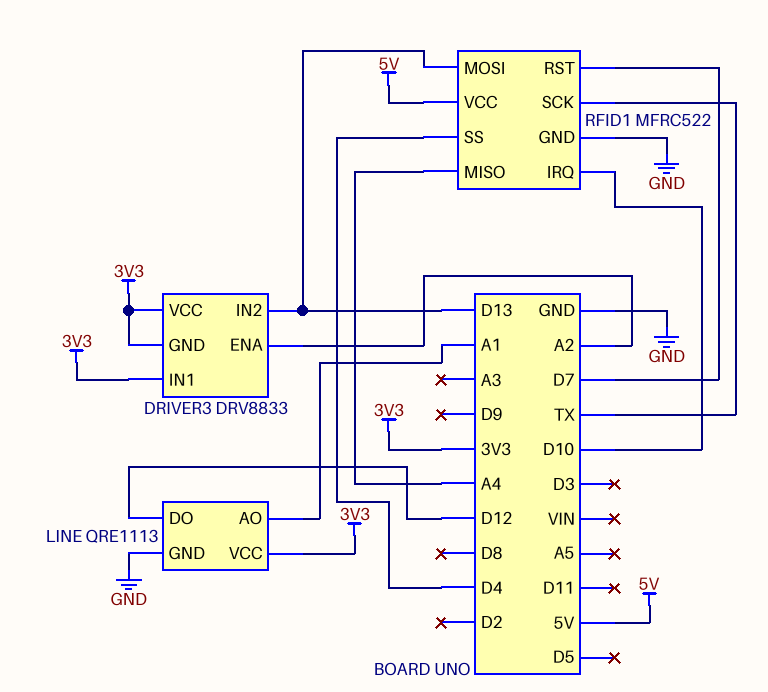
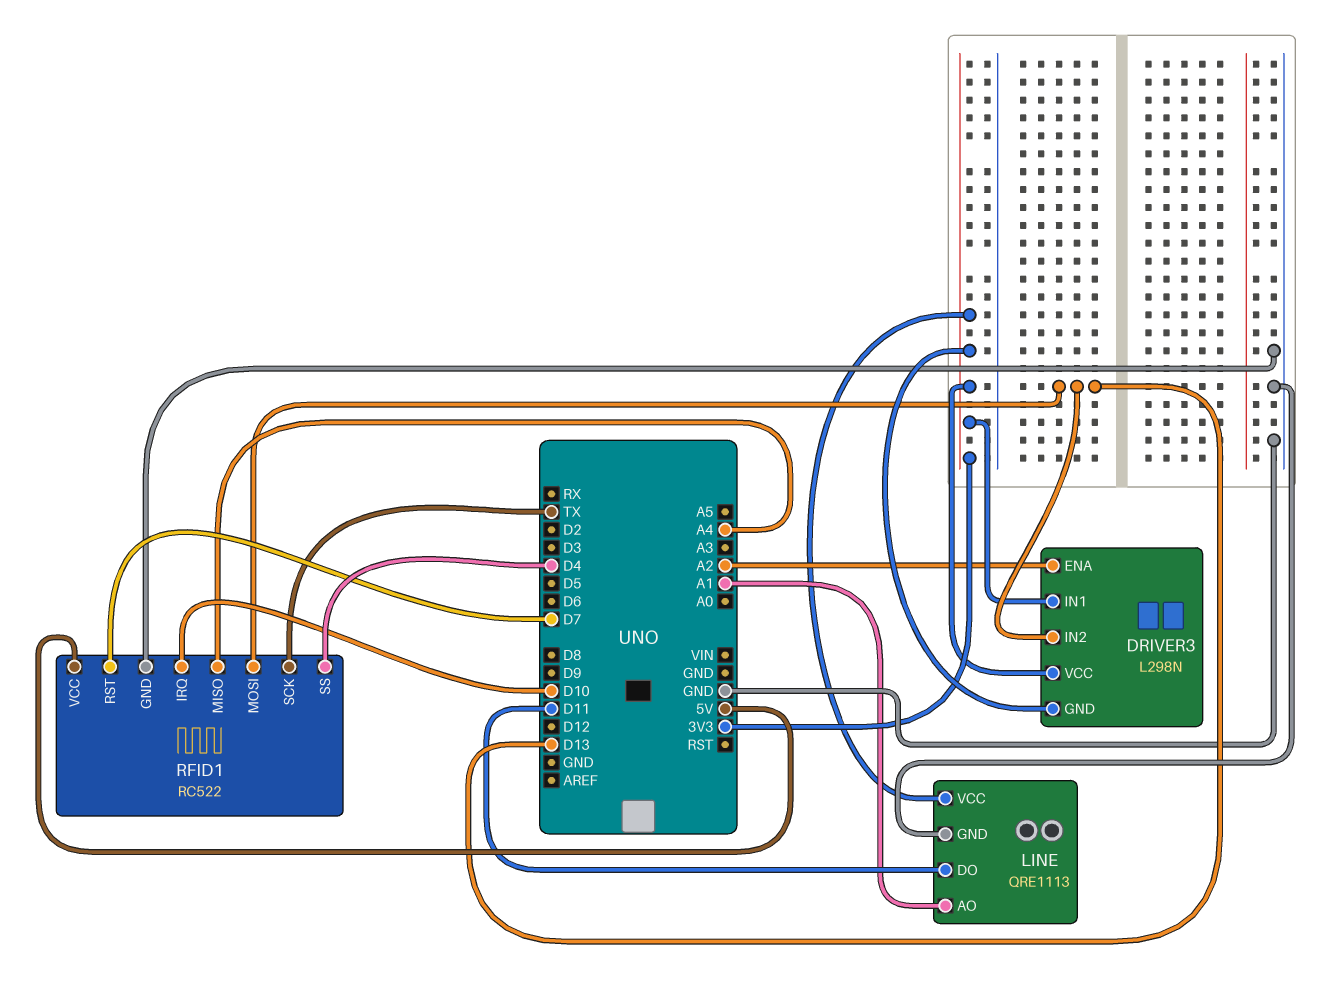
DRIVER3: DRV8833 -> L298N
LINE pin DO: D12 -> D11
RFID1: MFRC522 -> RC522

